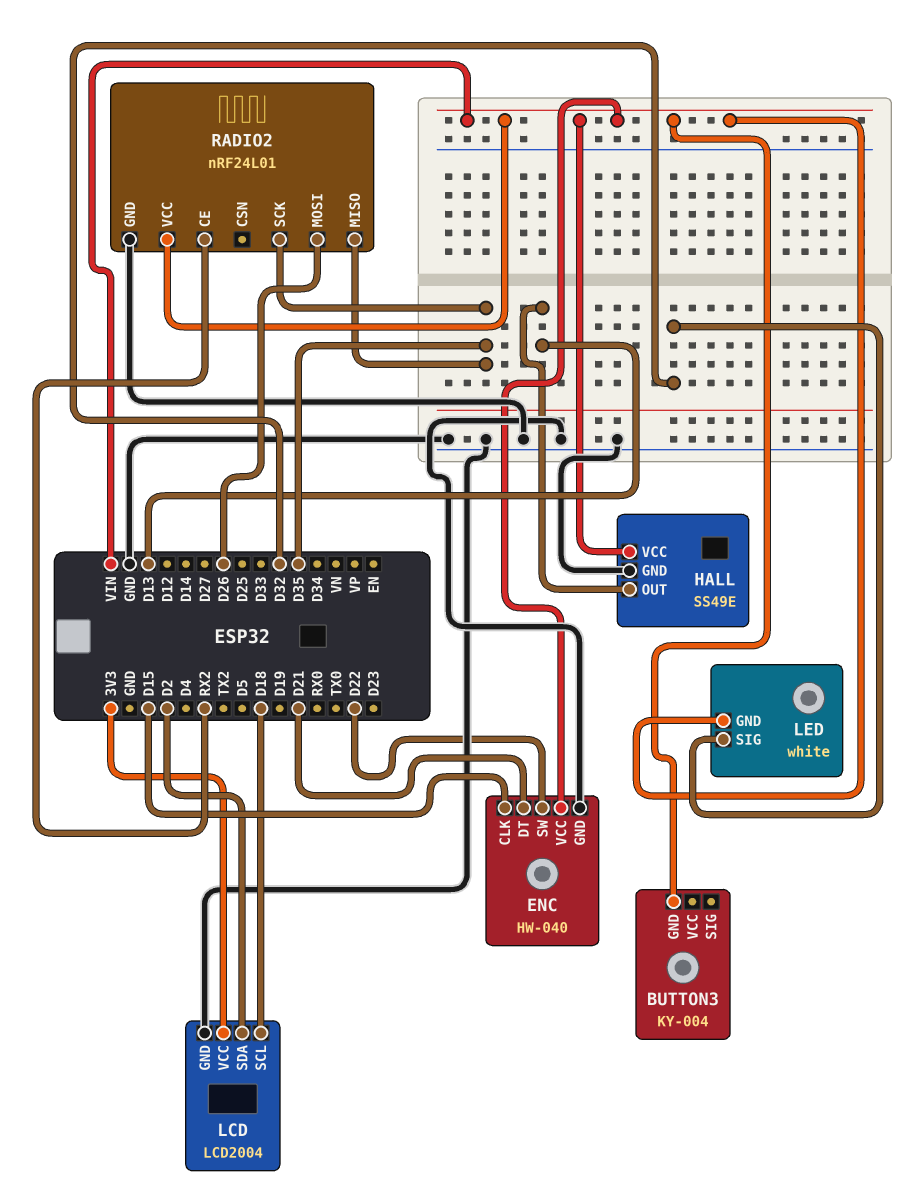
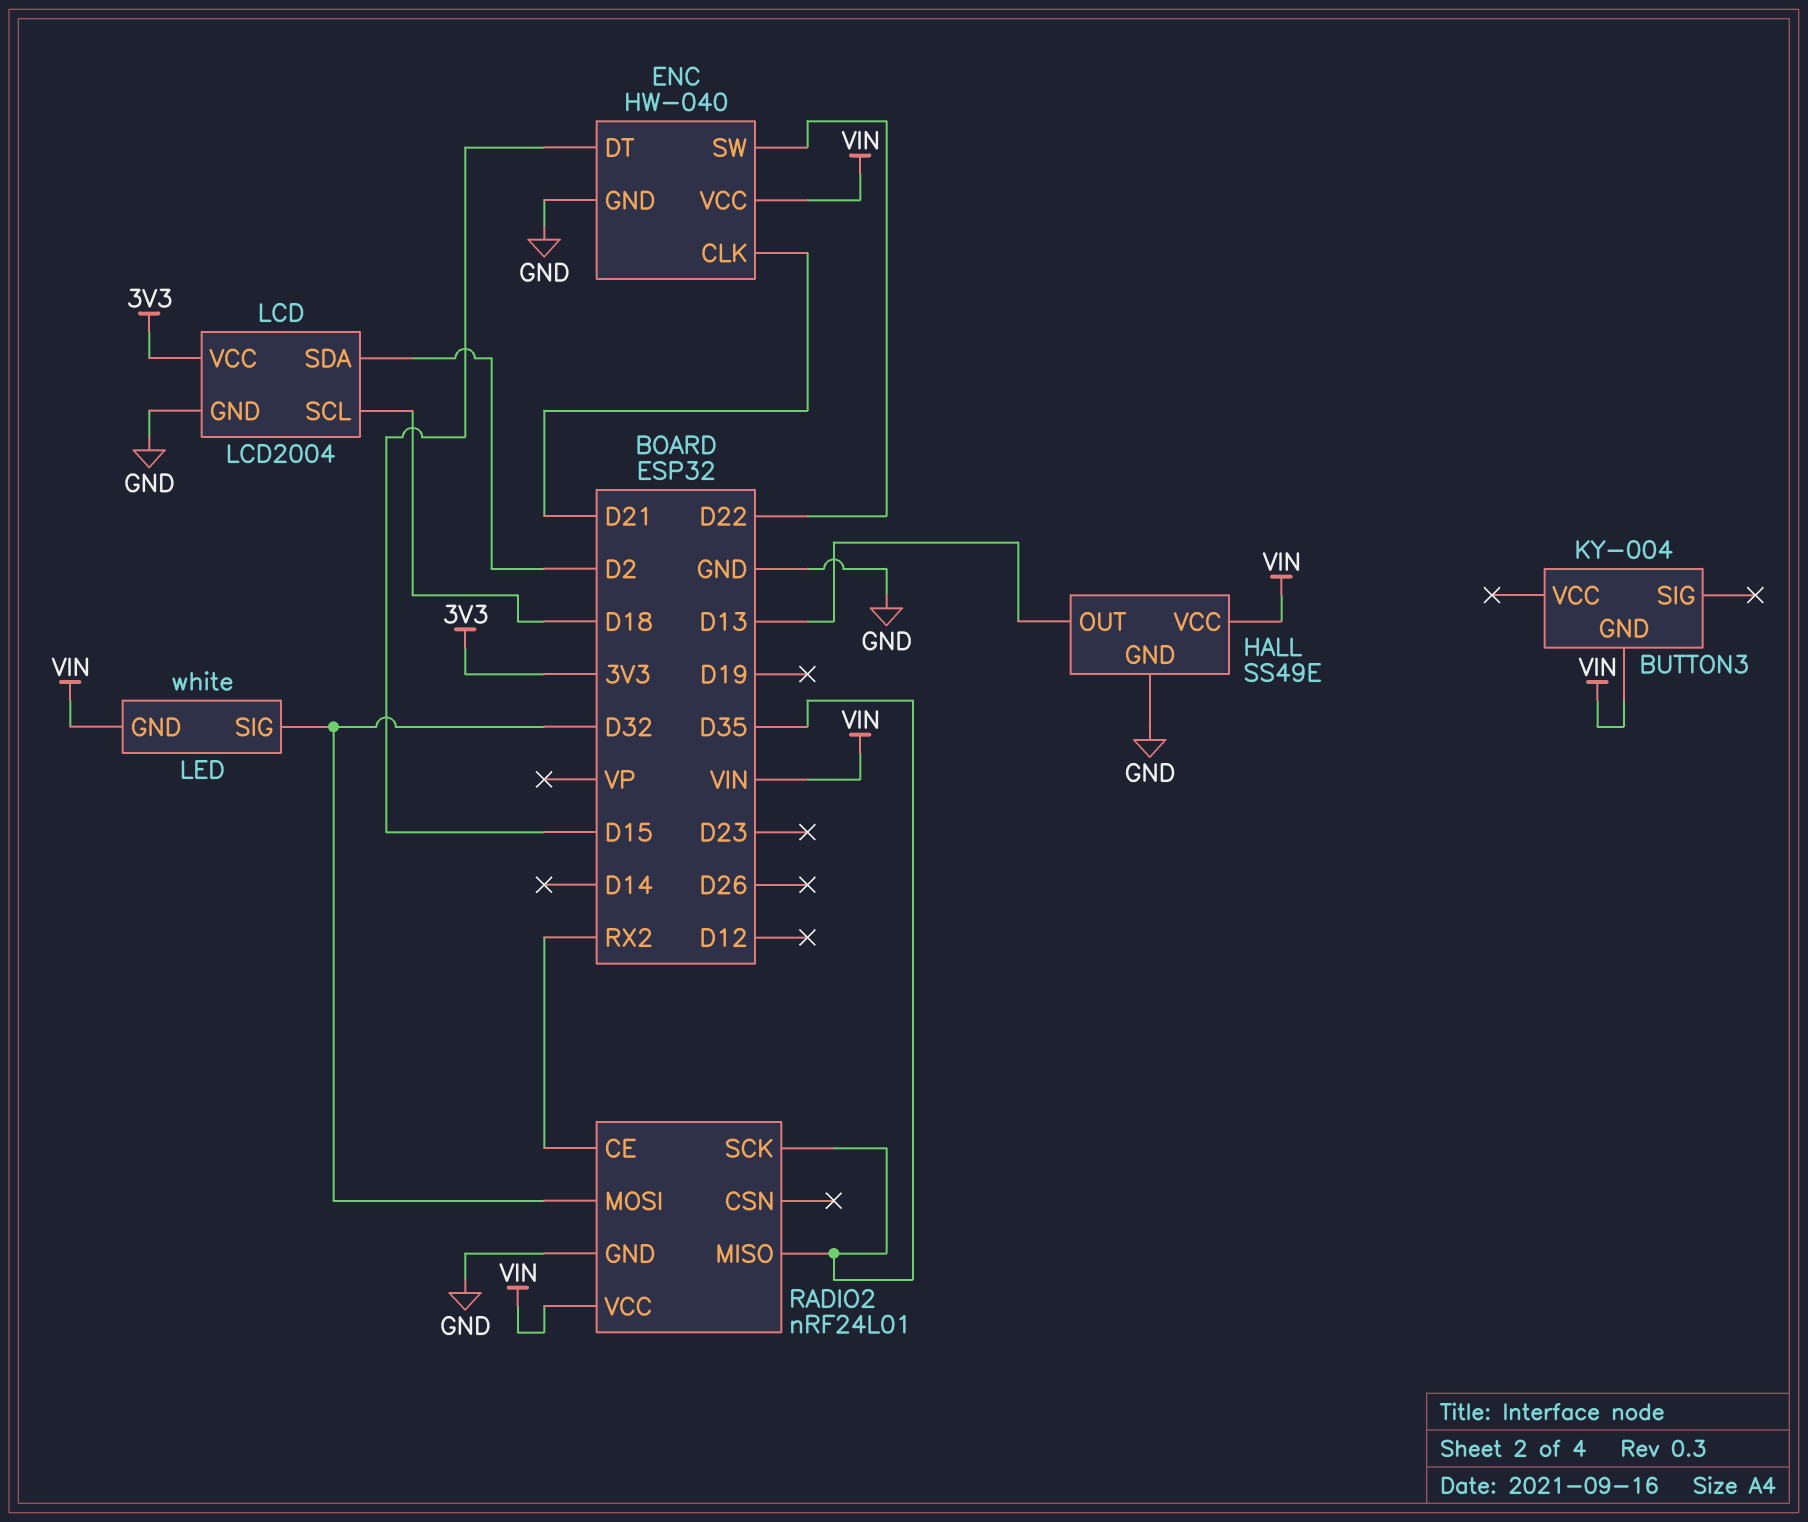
ENC pin CLK: D15 -> D21
ENC pin DT: D21 -> D15
RADIO2 pin MOSI: D26 -> D32

